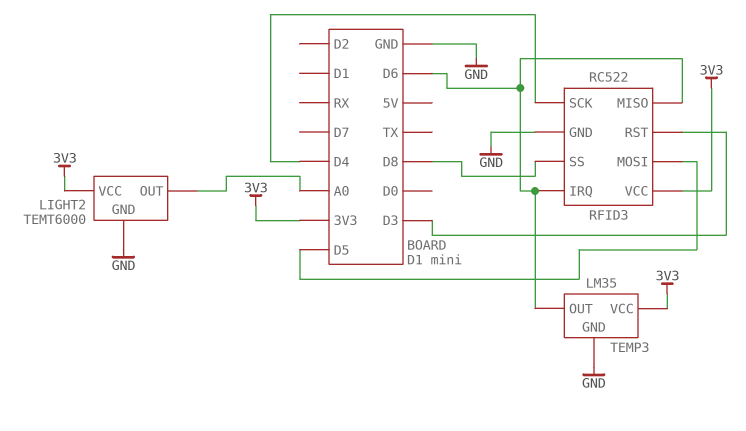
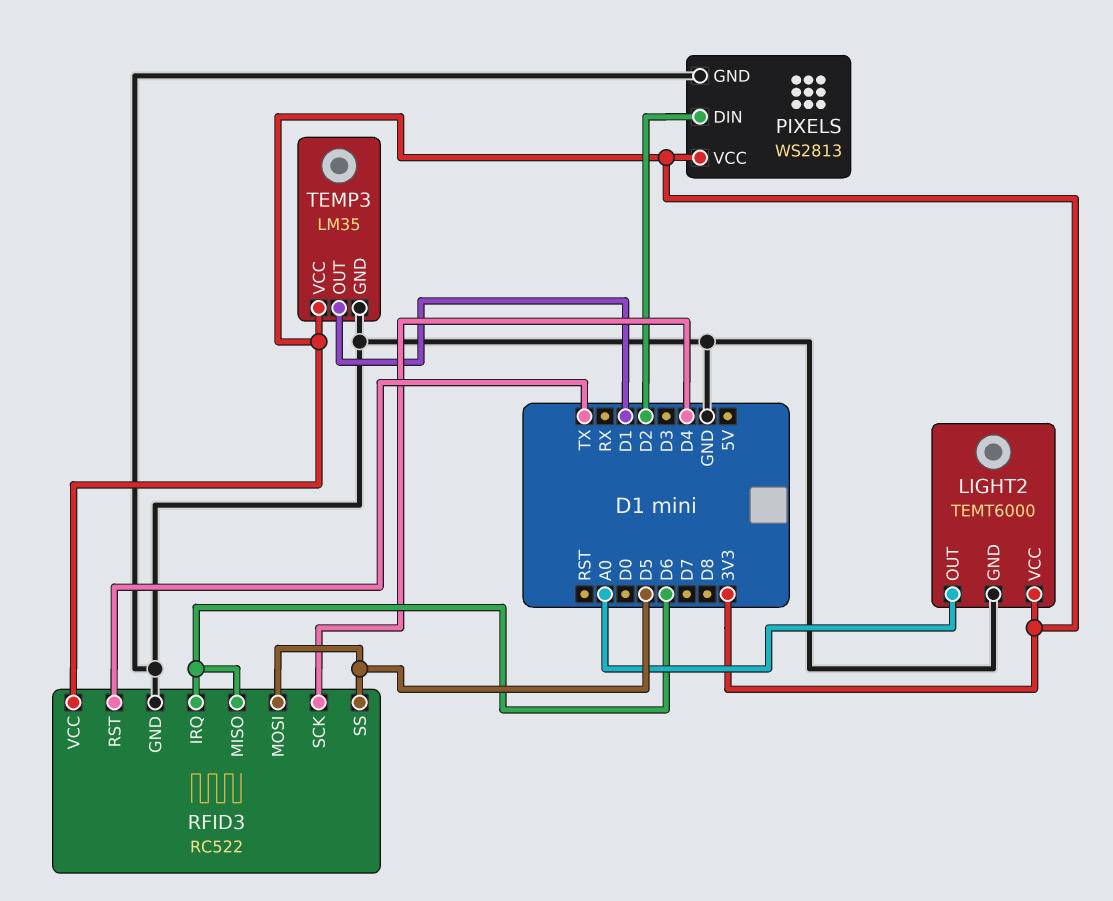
PIXELS: none -> WS2813
PIXELS pin DIN: none -> D2
PIXELS pin GND: none -> GND
PIXELS pin VCC: none -> 3V3
RFID3 pin RST: D3 -> TX
RFID3 pin SS: D8 -> D5
TEMP3 pin OUT: D6 -> D1

